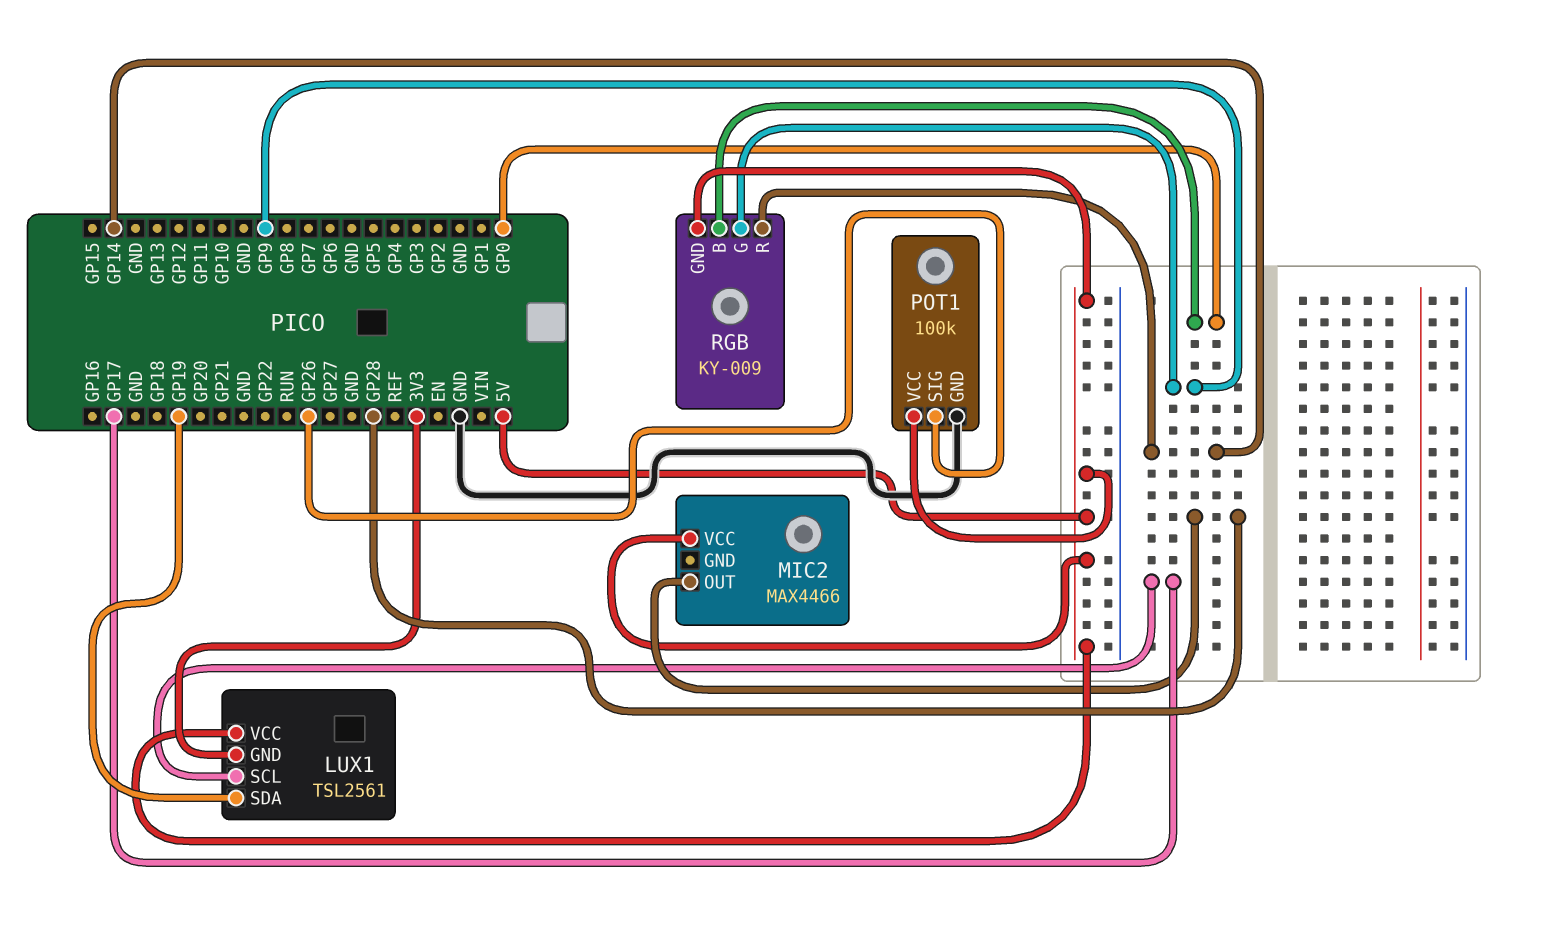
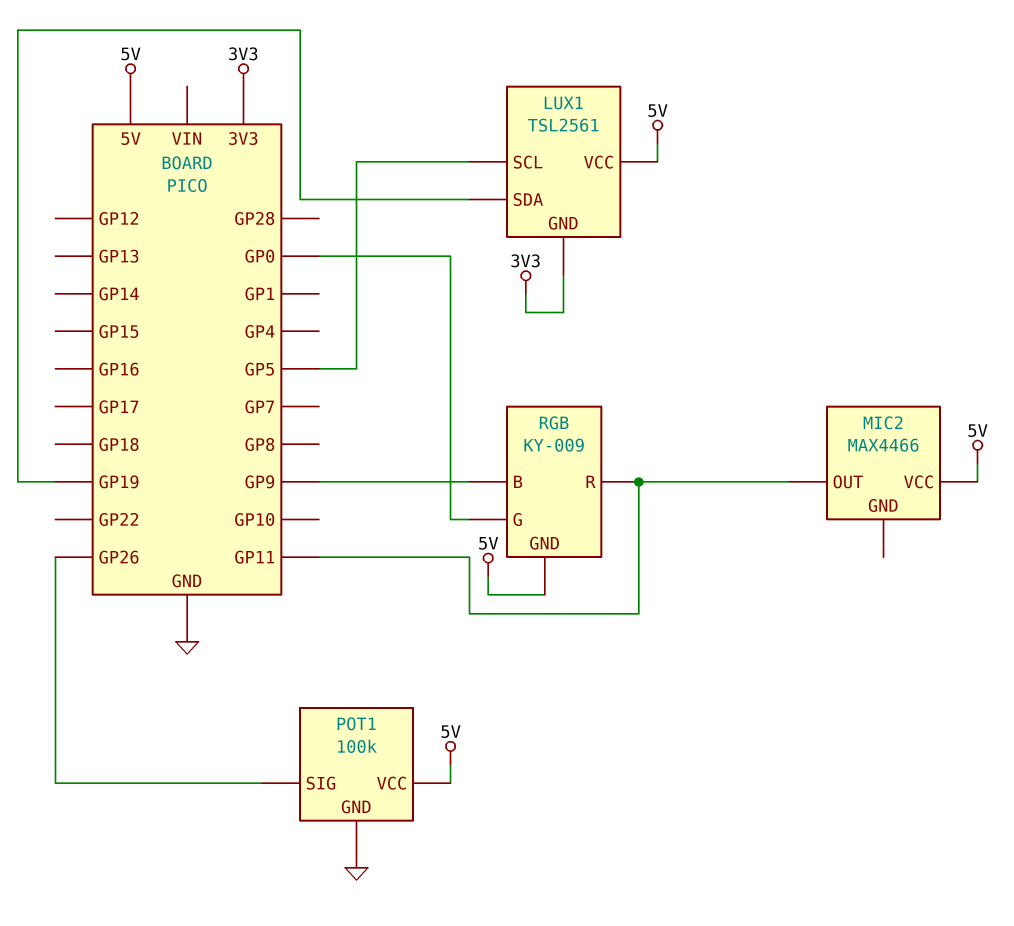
LUX1 pin SCL: GP17 -> GP5
MIC2 pin OUT: GP28 -> GP11
RGB pin B: GP0 -> GP9
RGB pin G: GP9 -> GP0
RGB pin R: GP14 -> GP11

